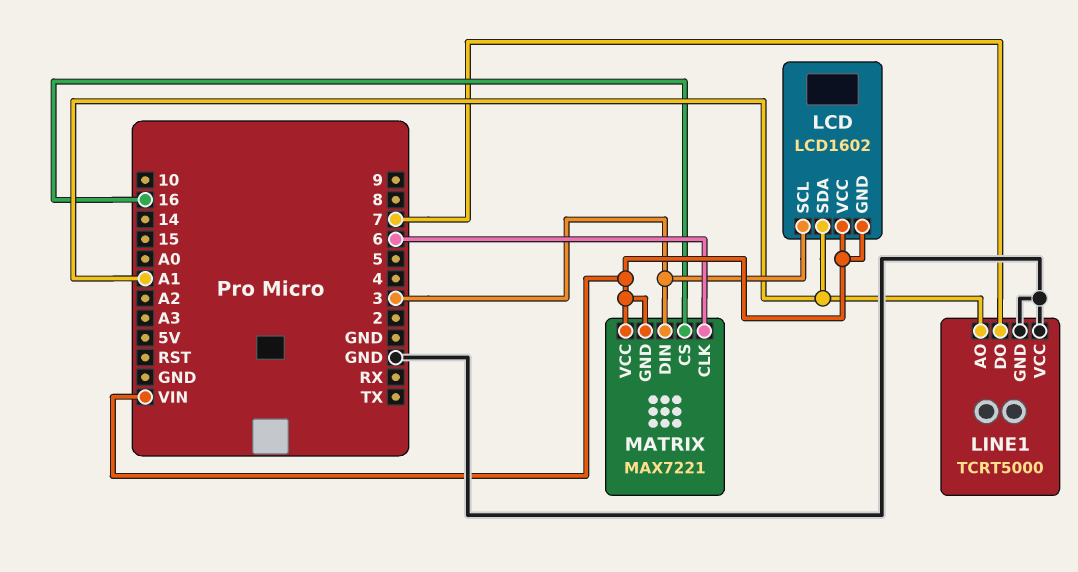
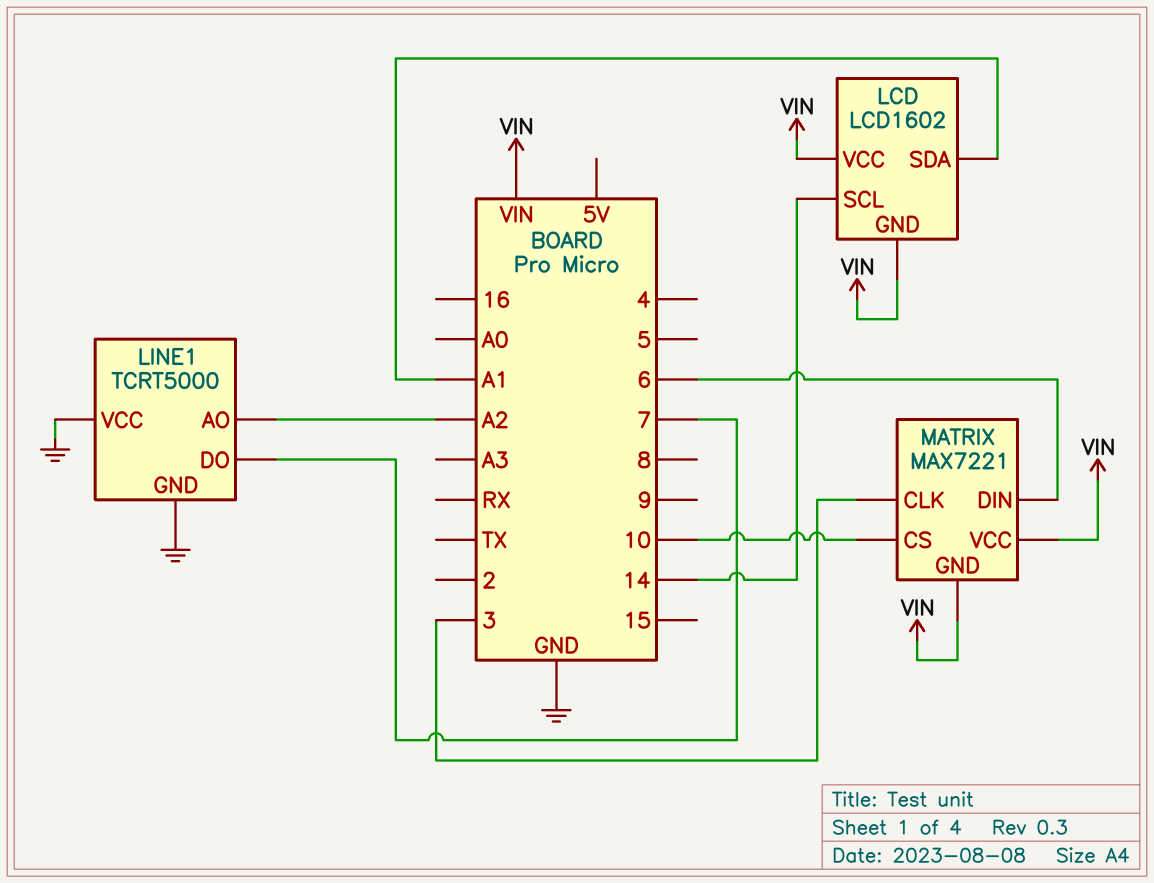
LCD pin SCL: 3 -> 14
LINE1 pin AO: A1 -> A2
MATRIX pin CLK: 6 -> 3
MATRIX pin CS: 16 -> 10
MATRIX pin DIN: 3 -> 6

